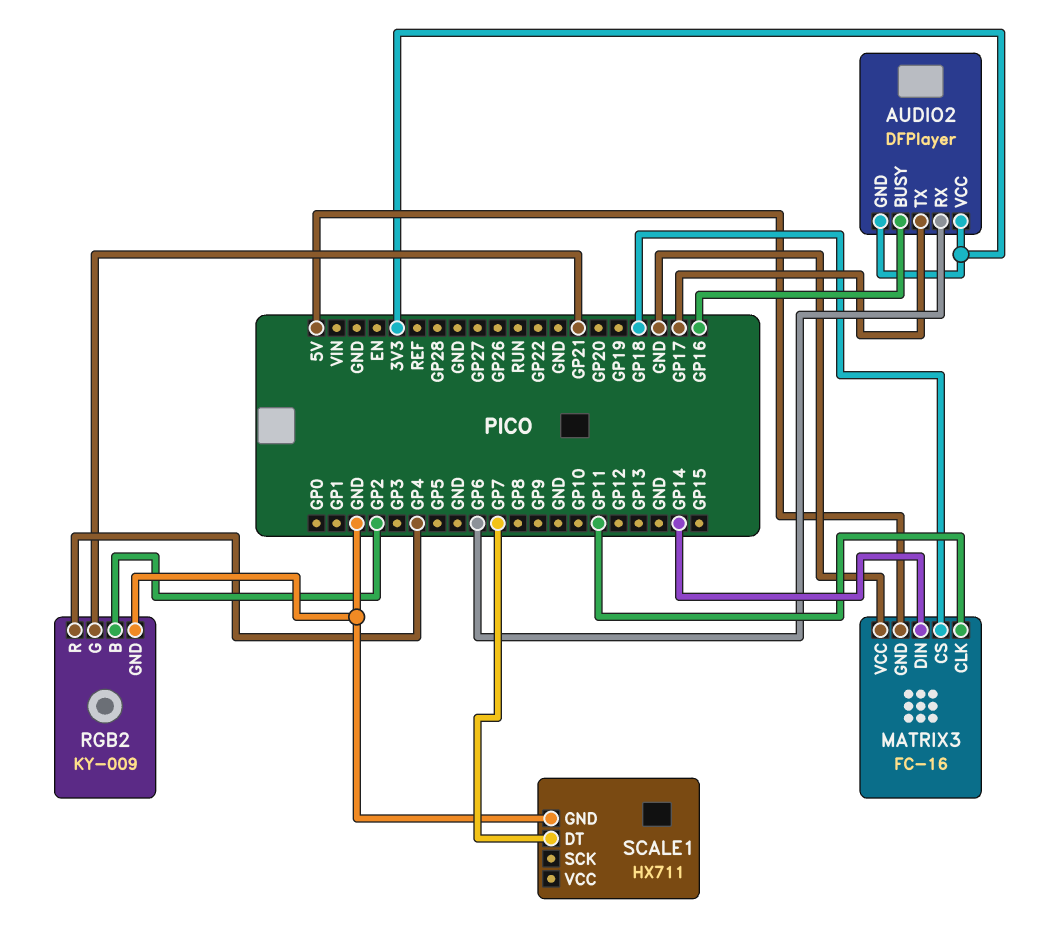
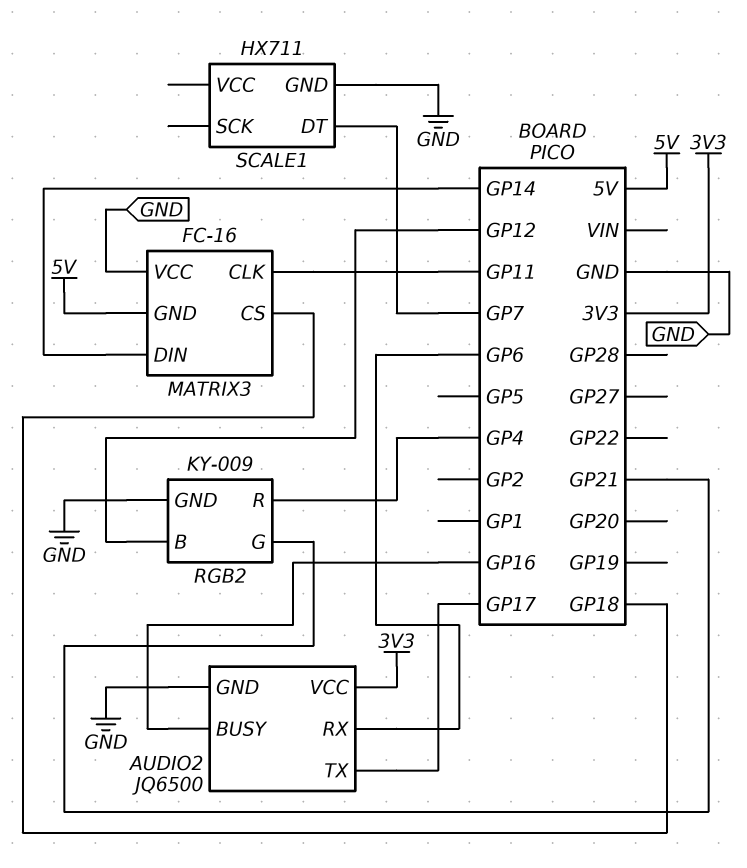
AUDIO2: DFPlayer -> JQ6500
AUDIO2 pin GND: 3V3 -> GND
RGB2 pin B: GP2 -> GP12

